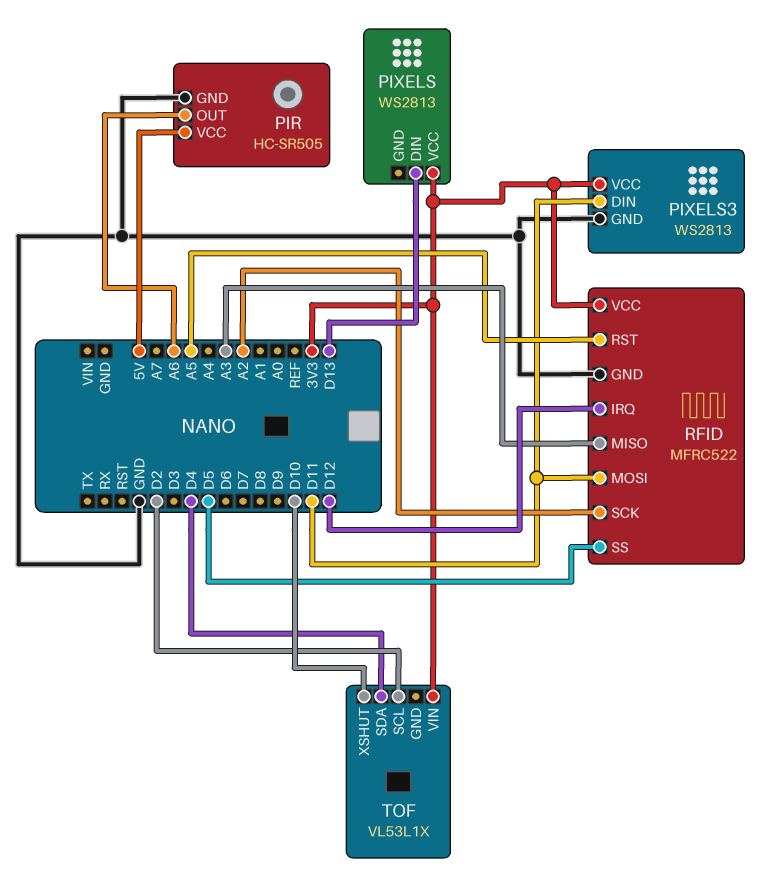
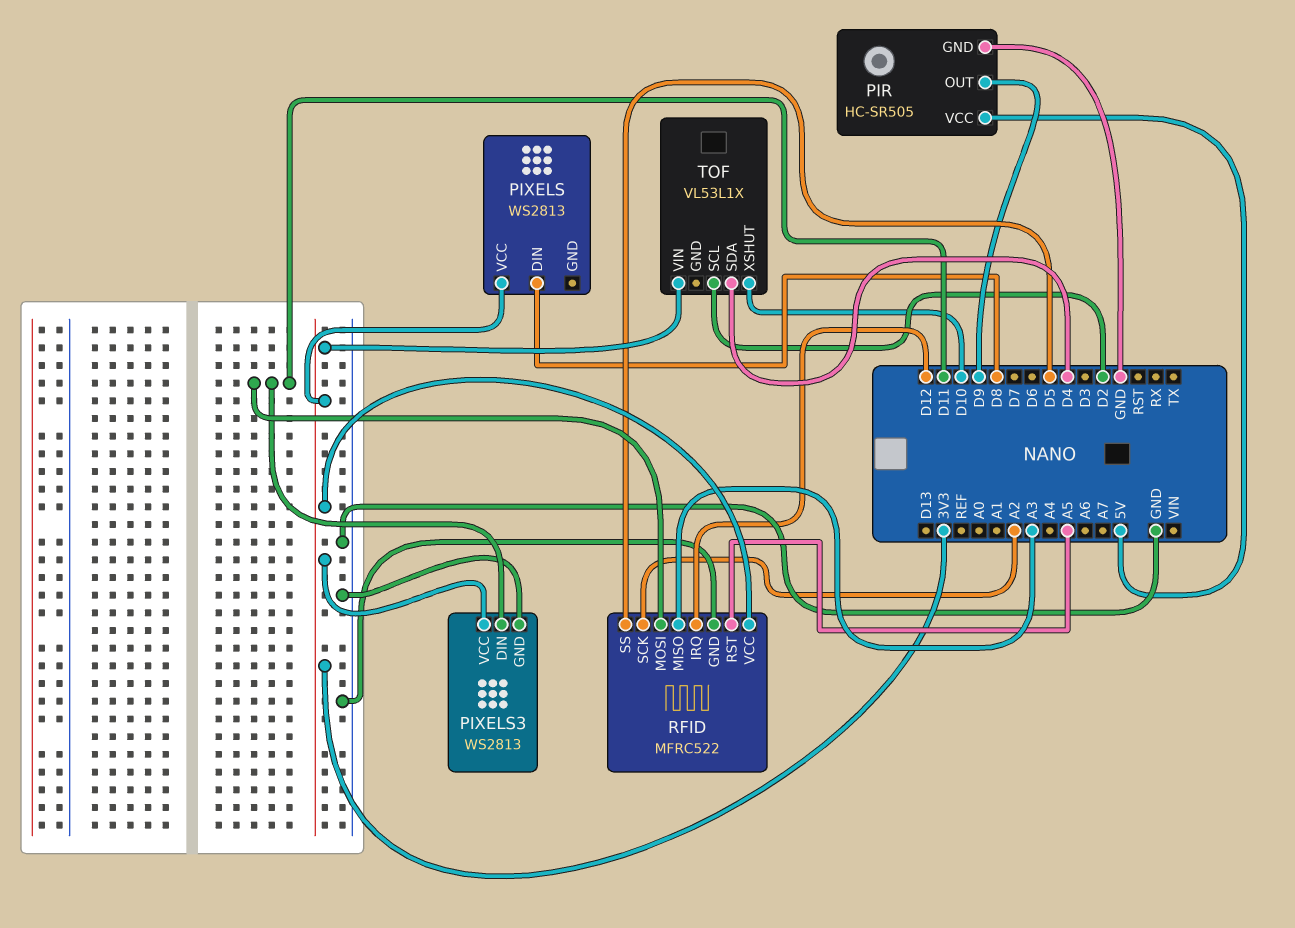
PIR pin OUT: A6 -> D9
PIXELS pin DIN: D13 -> D8

